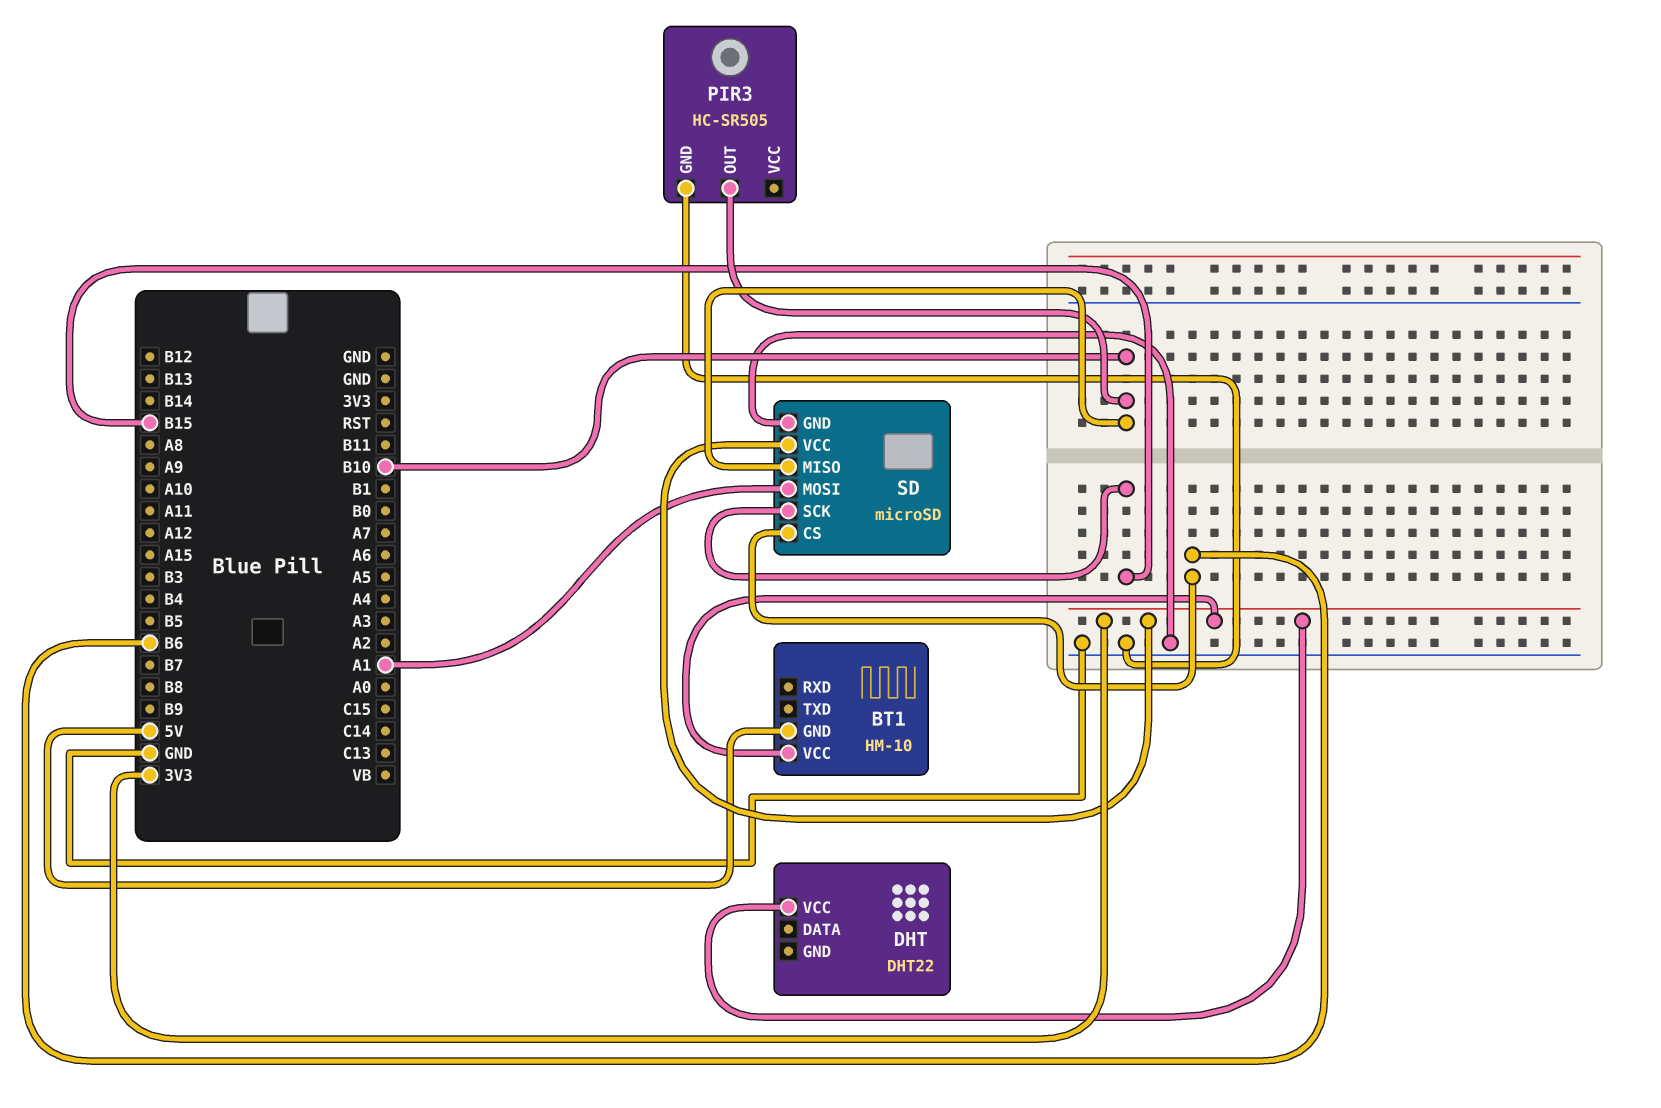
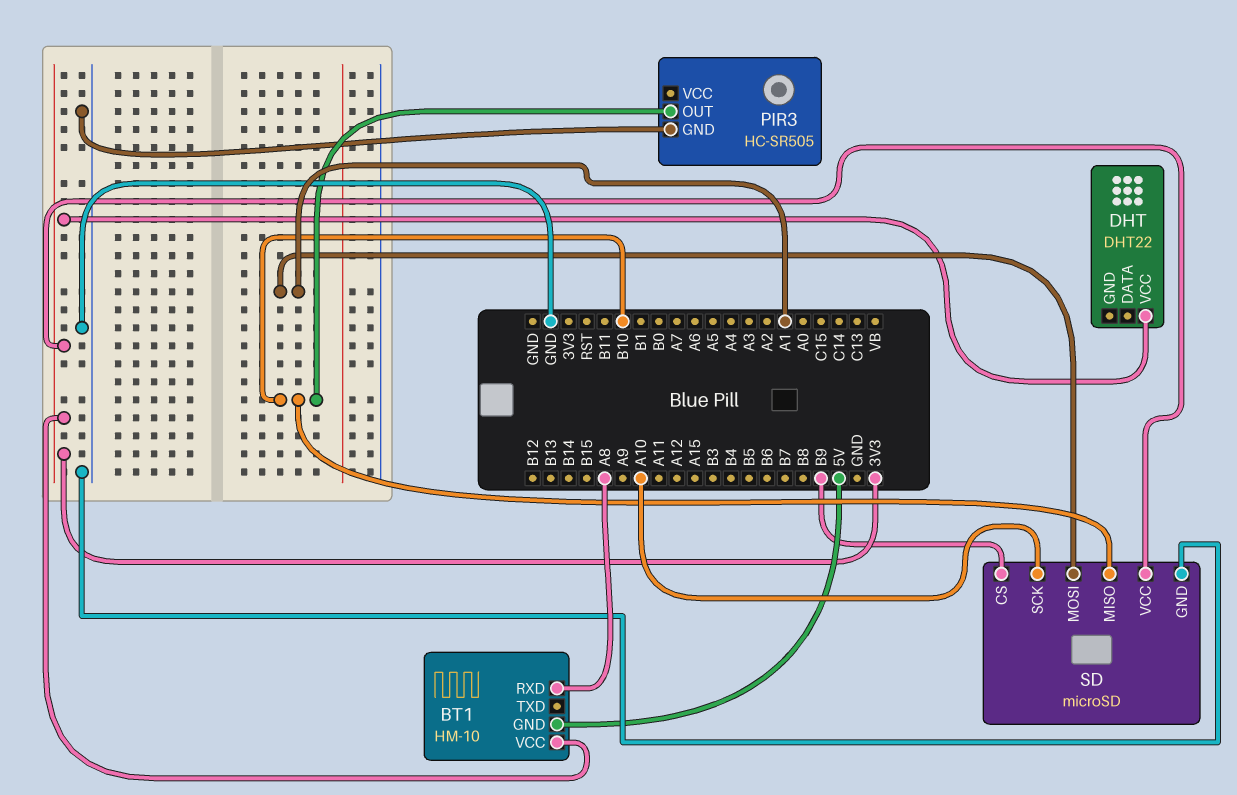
BT1 pin RXD: none -> A8
SD pin CS: B6 -> B9
SD pin SCK: B15 -> A10

